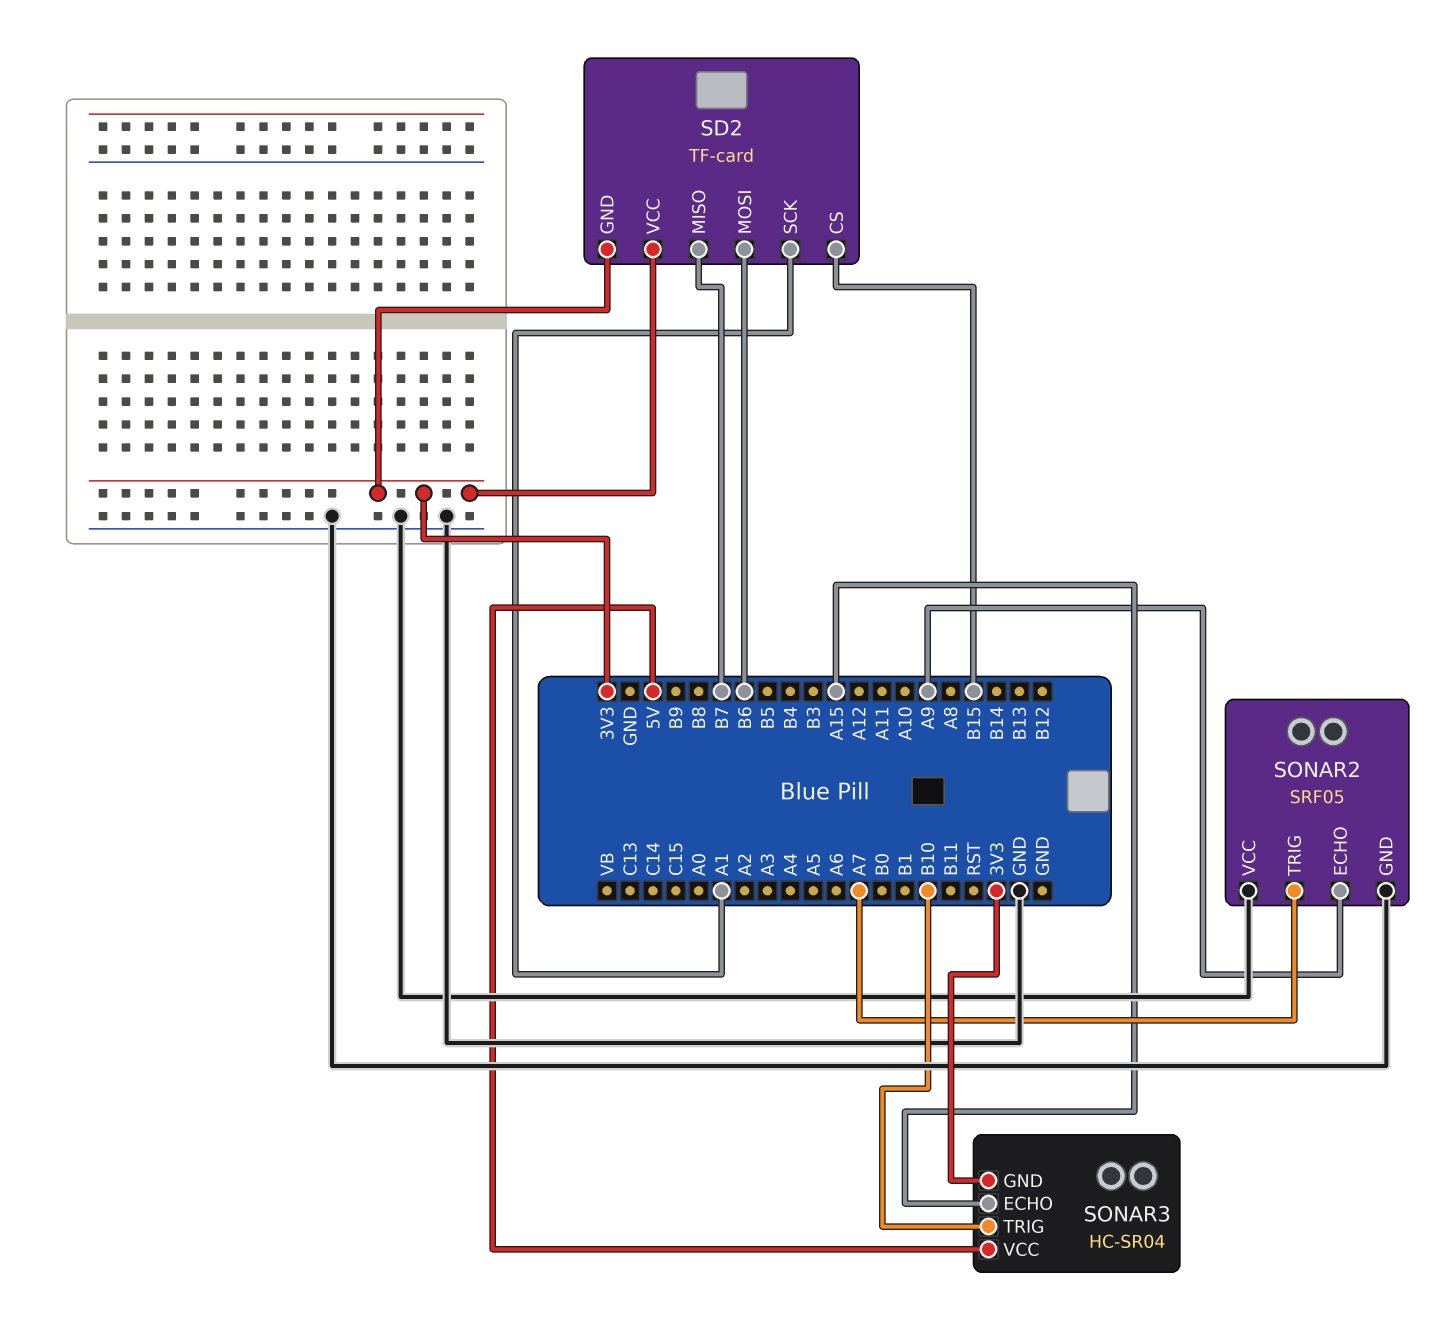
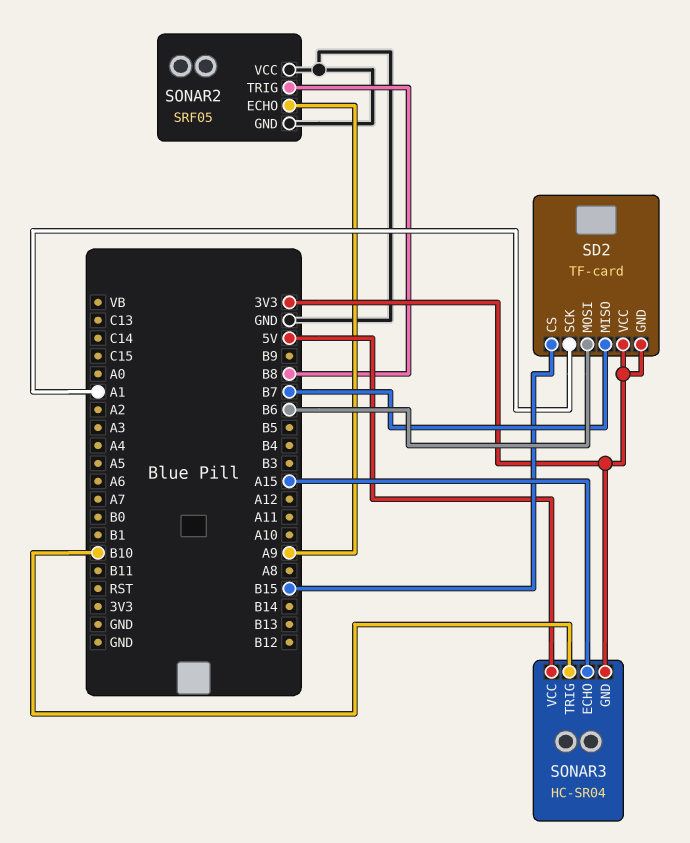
SONAR2 pin TRIG: A7 -> B8

